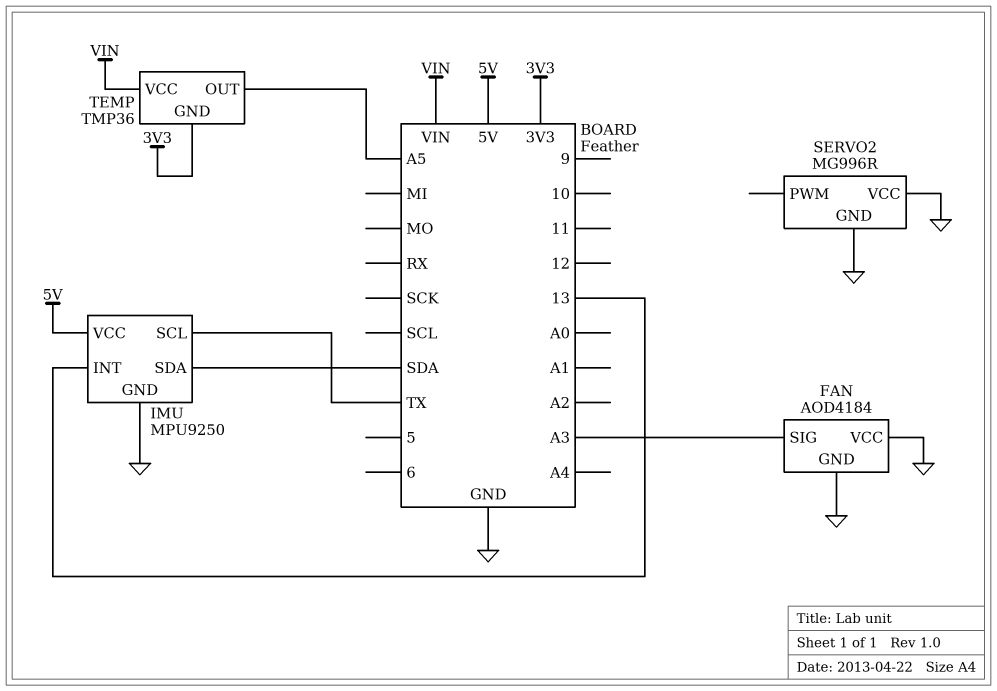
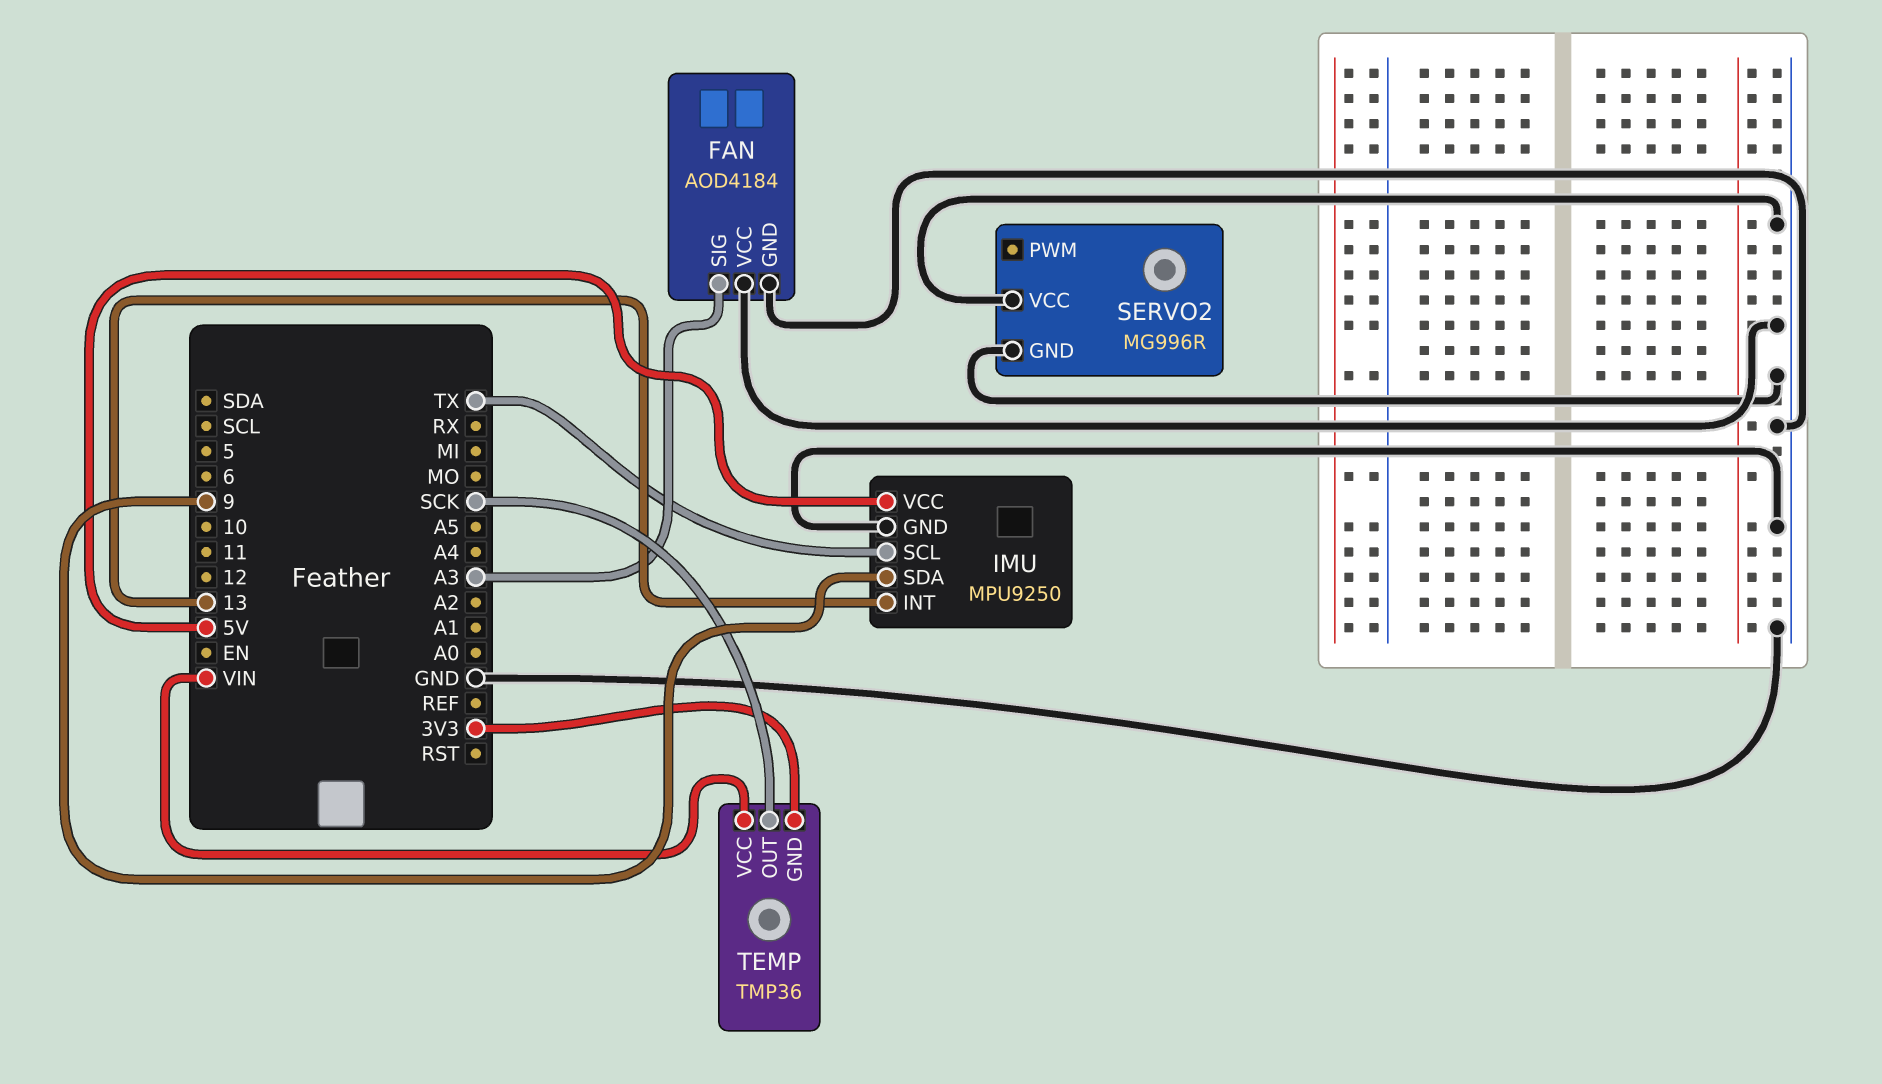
IMU pin SDA: SDA -> 9
TEMP pin OUT: A5 -> SCK

